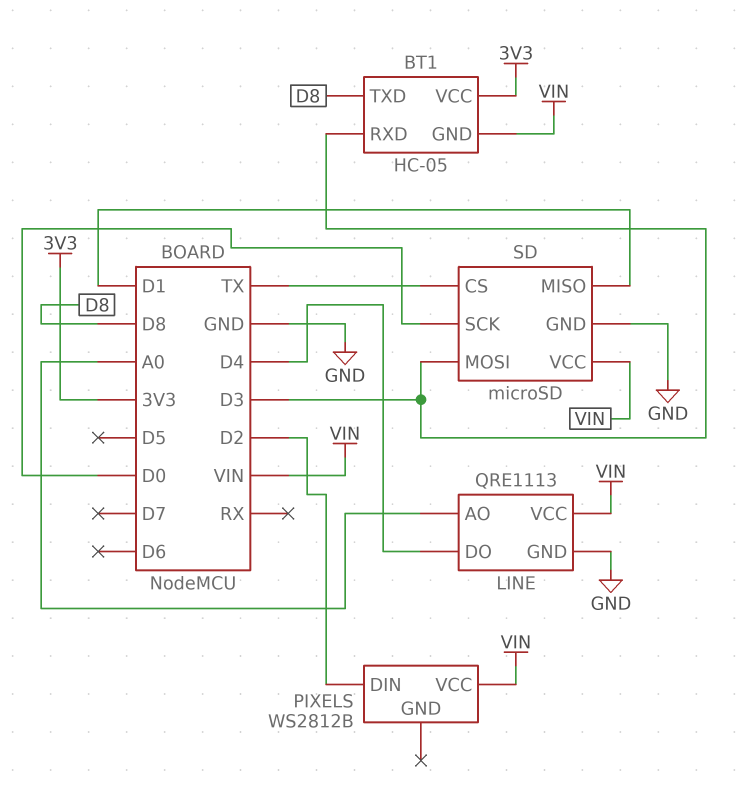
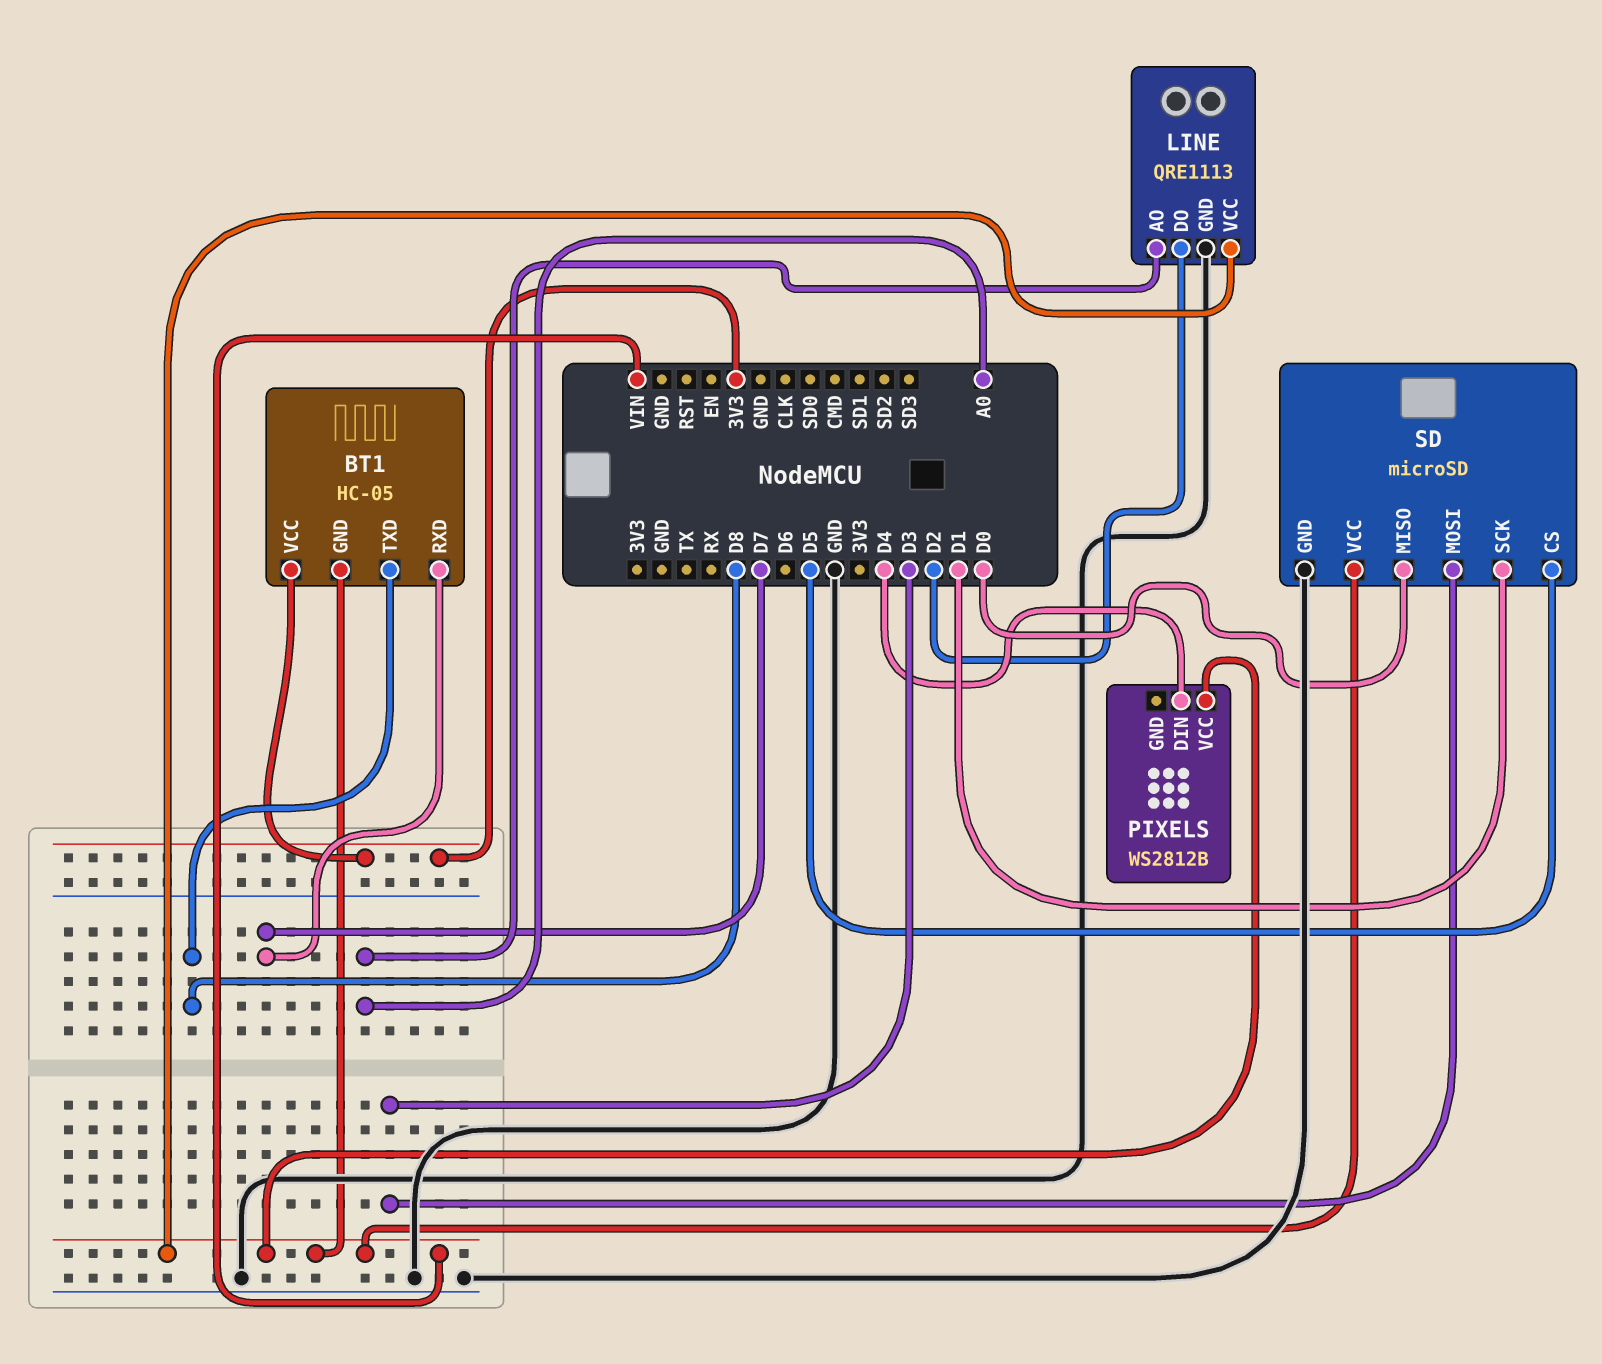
BT1 pin RXD: D3 -> D7
LINE pin DO: D4 -> D2
PIXELS pin DIN: D2 -> D4
SD pin CS: TX -> D5
SD pin MISO: D1 -> D0
SD pin SCK: D0 -> D1

